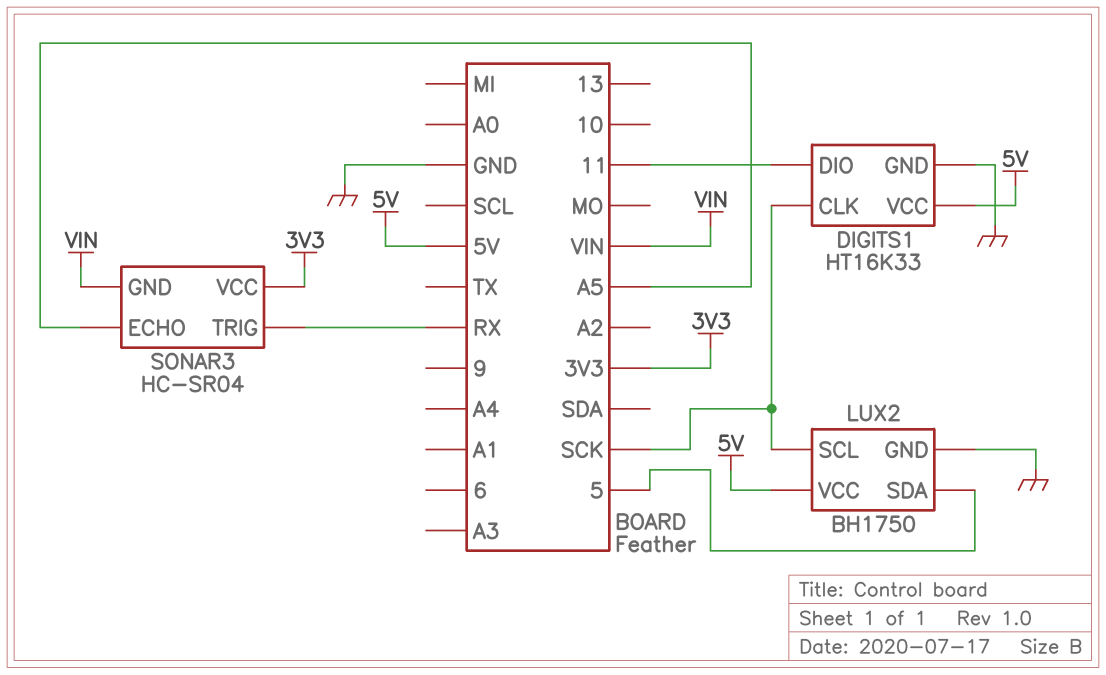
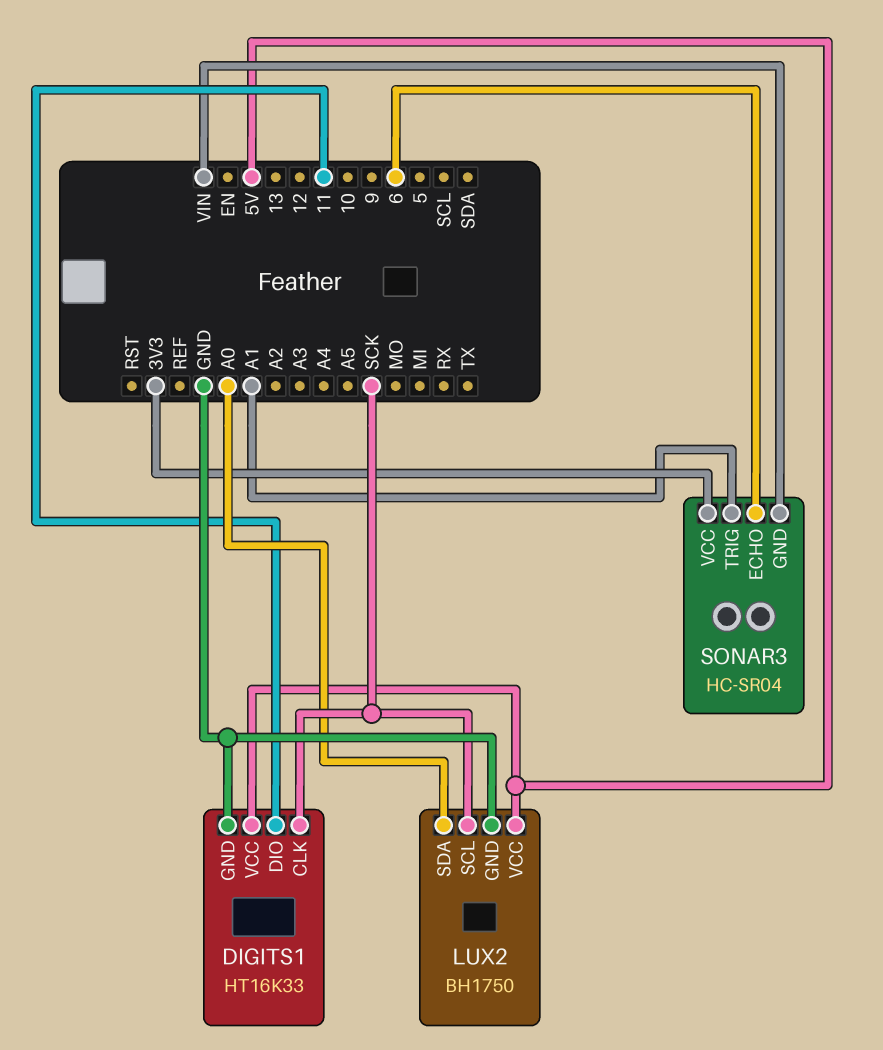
LUX2 pin SDA: 5 -> A0
SONAR3 pin ECHO: A5 -> 6
SONAR3 pin TRIG: RX -> A1

